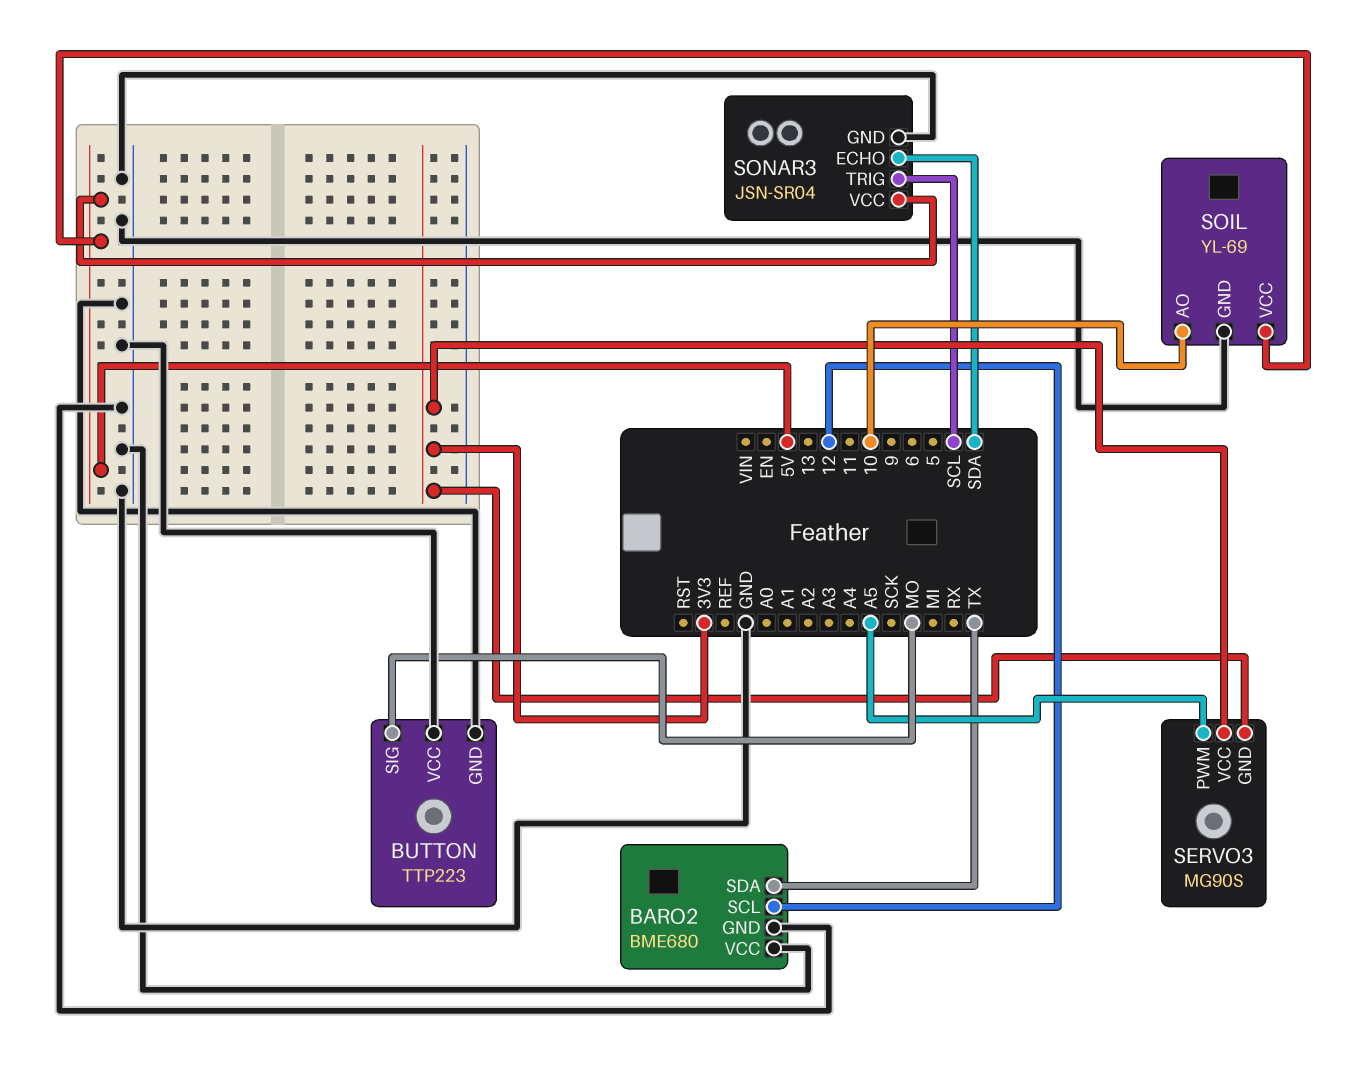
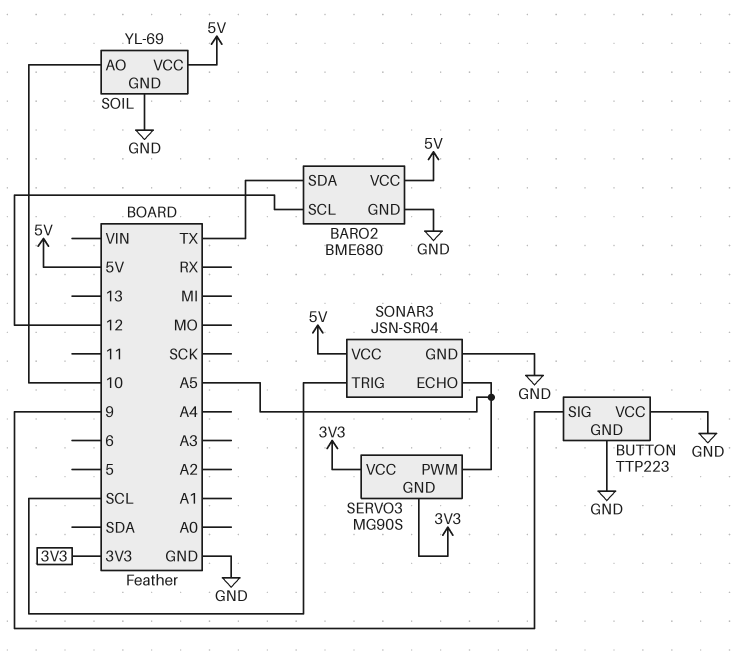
BARO2 pin VCC: GND -> 5V
BUTTON pin SIG: MO -> 9
SONAR3 pin ECHO: SDA -> A5

